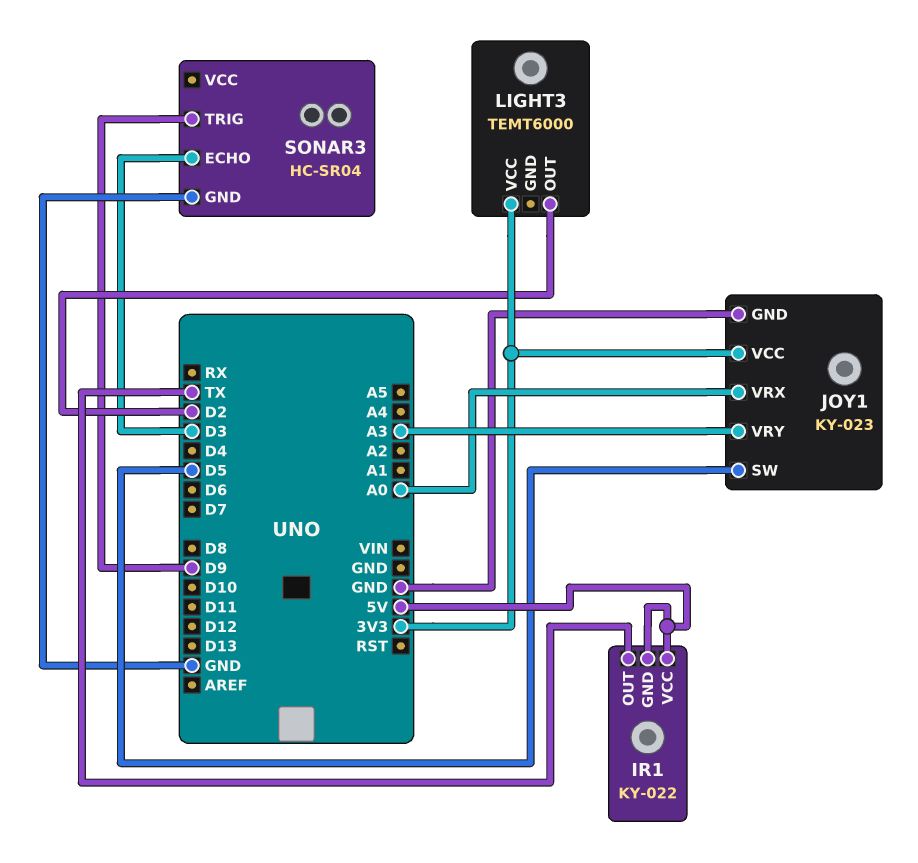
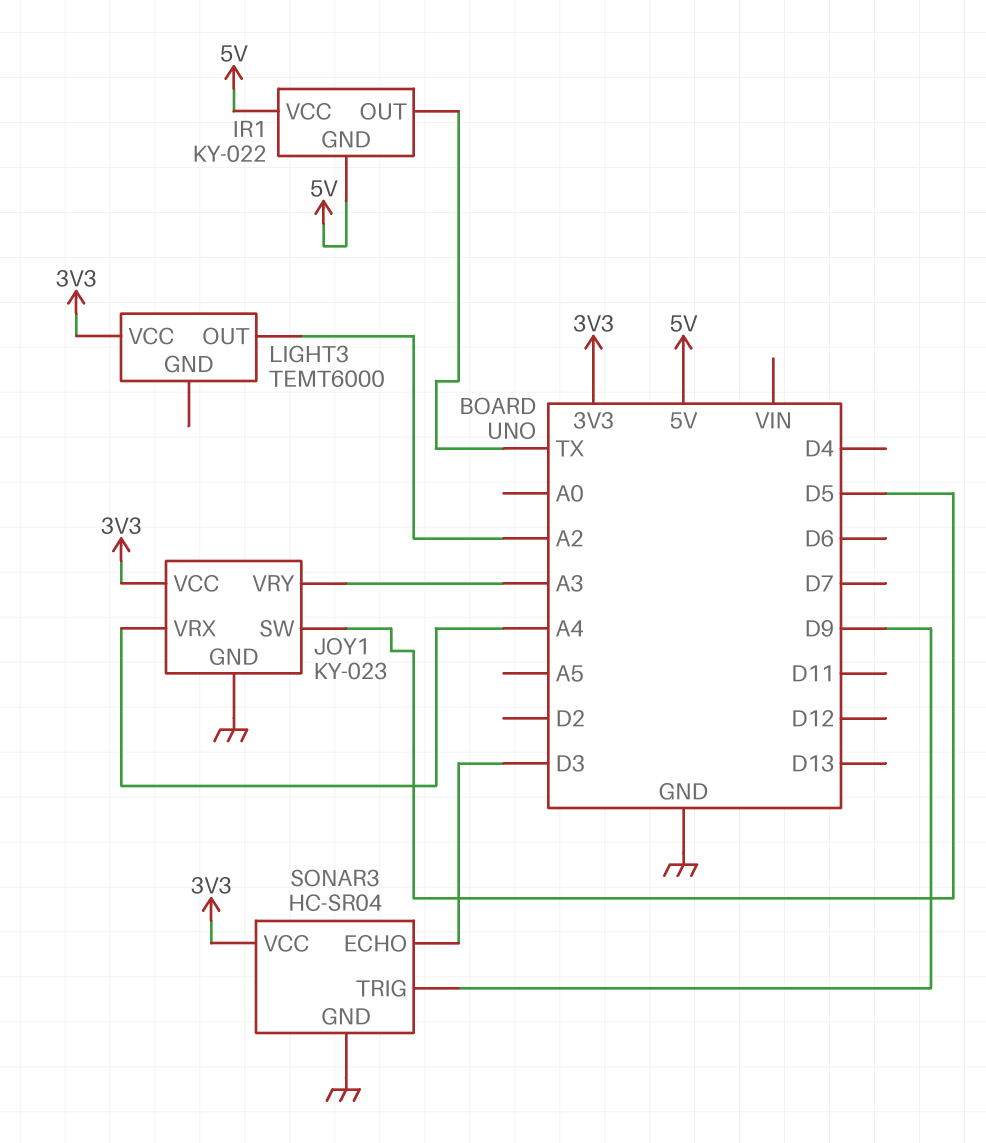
JOY1 pin VRX: A0 -> A4
LIGHT3 pin OUT: D2 -> A2
SONAR3 pin VCC: none -> 3V3

